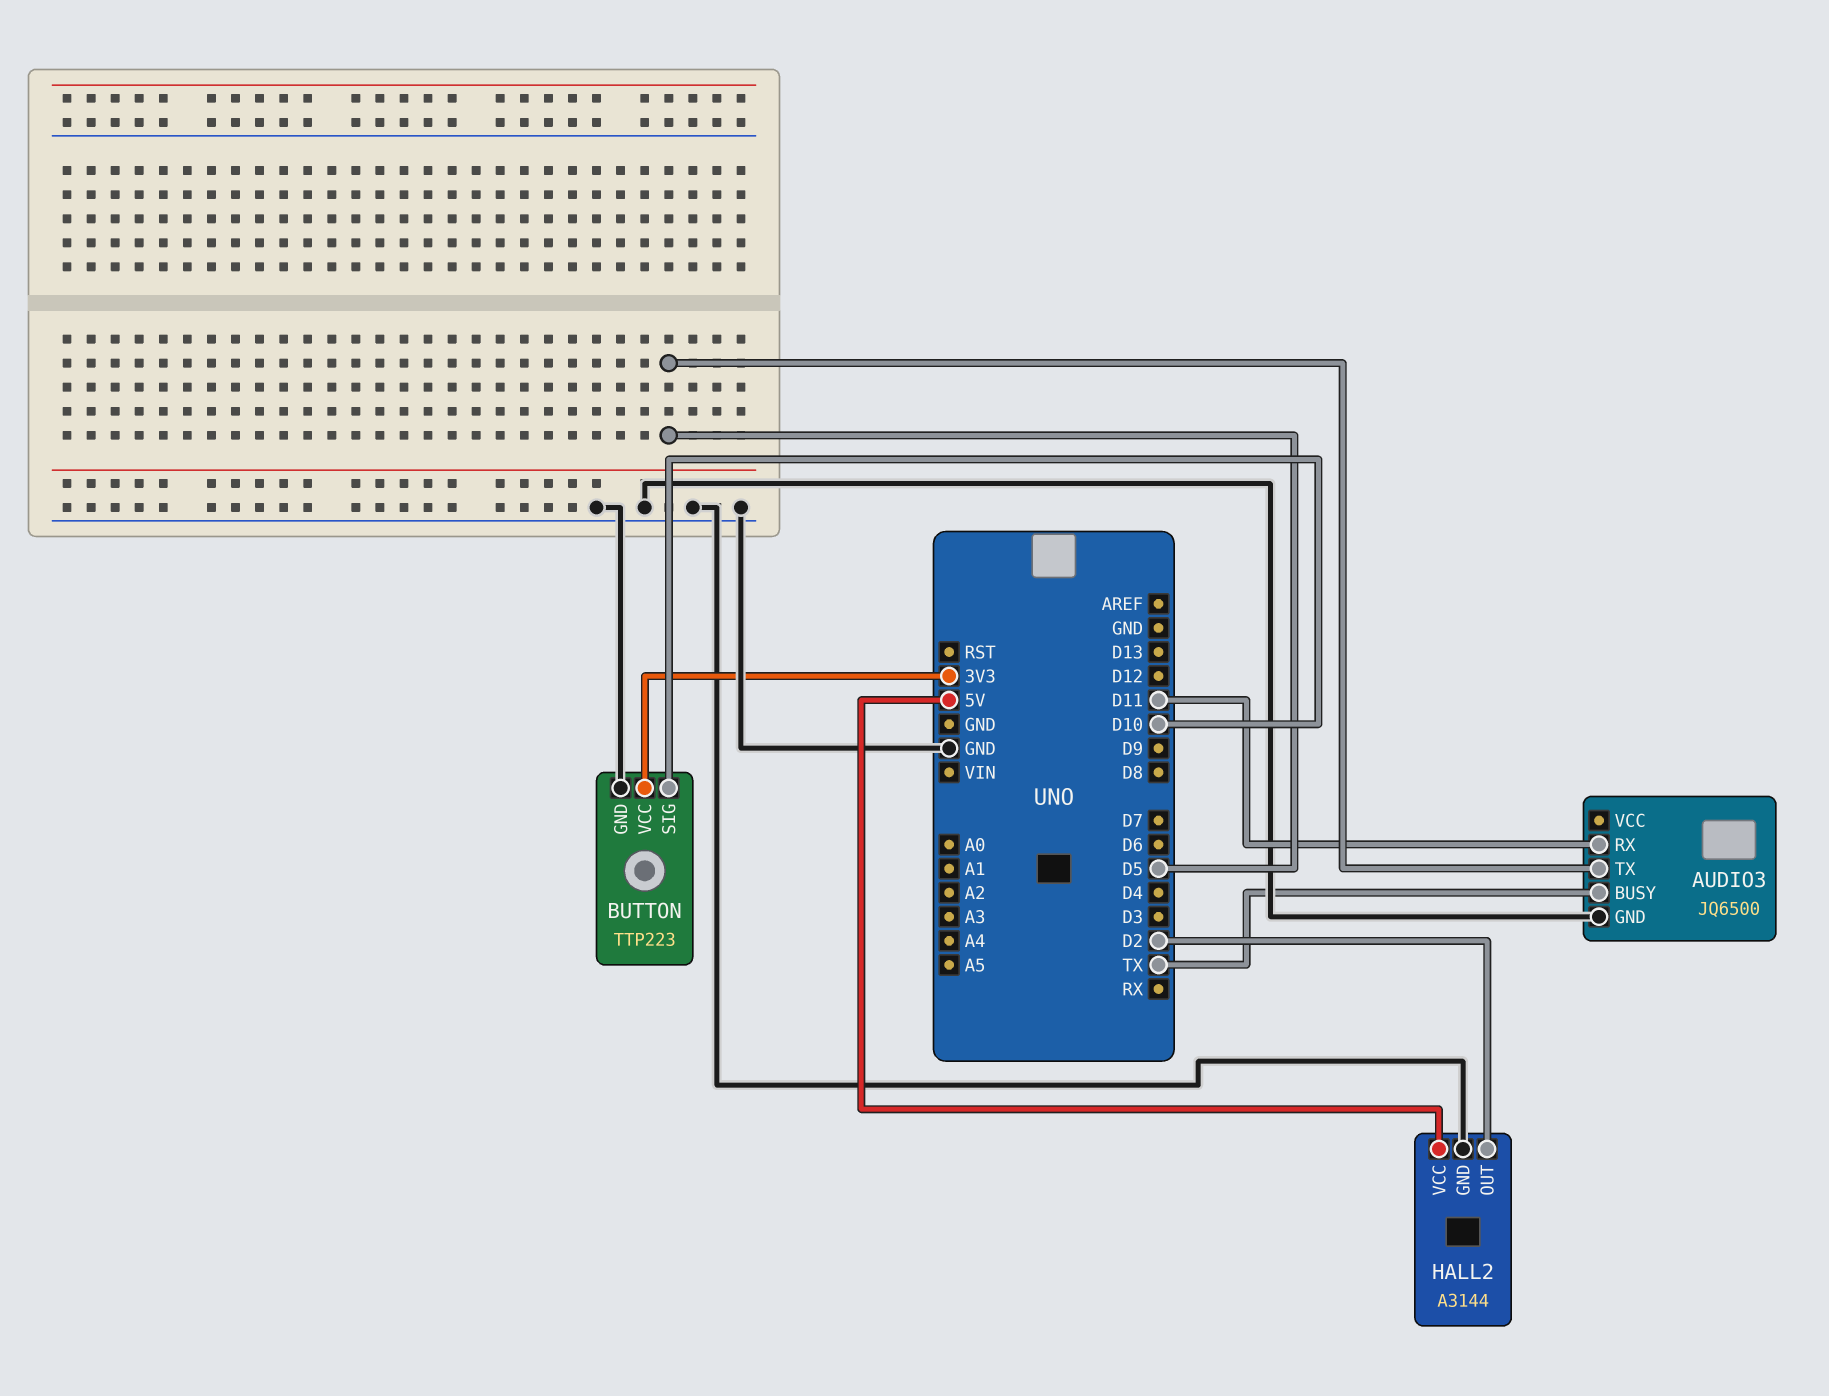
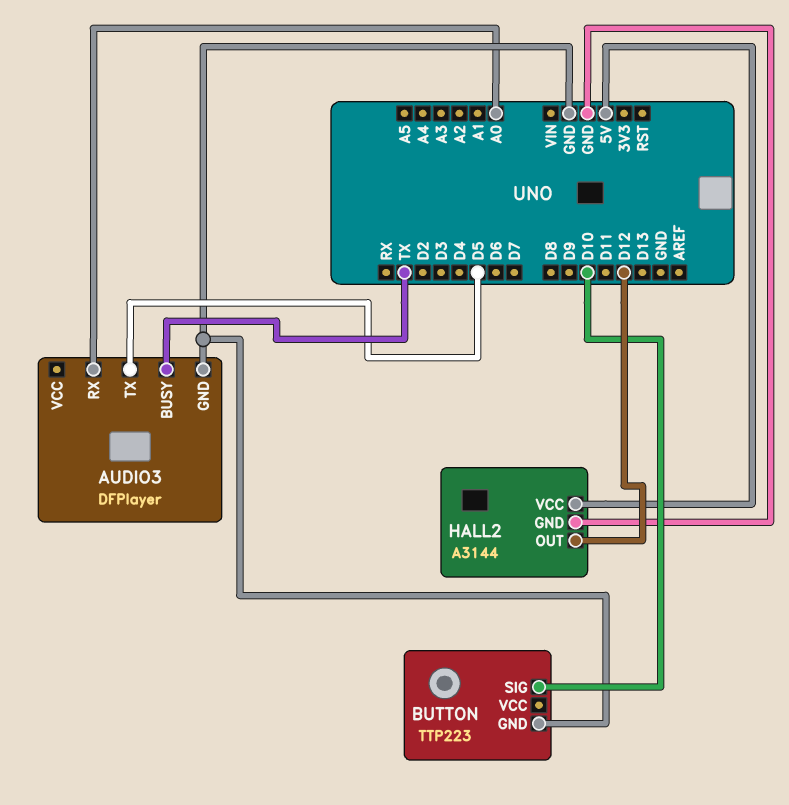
AUDIO3: JQ6500 -> DFPlayer
AUDIO3 pin RX: D11 -> A0
BUTTON pin VCC: 3V3 -> none
HALL2 pin OUT: D2 -> D12

